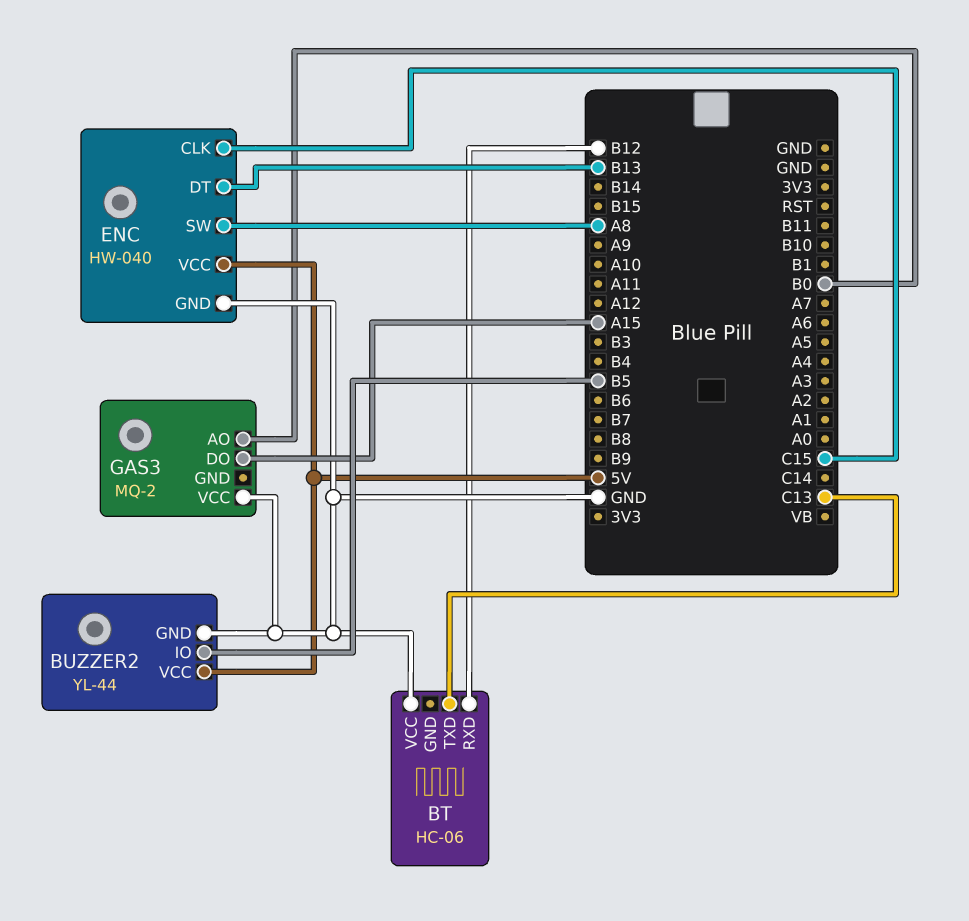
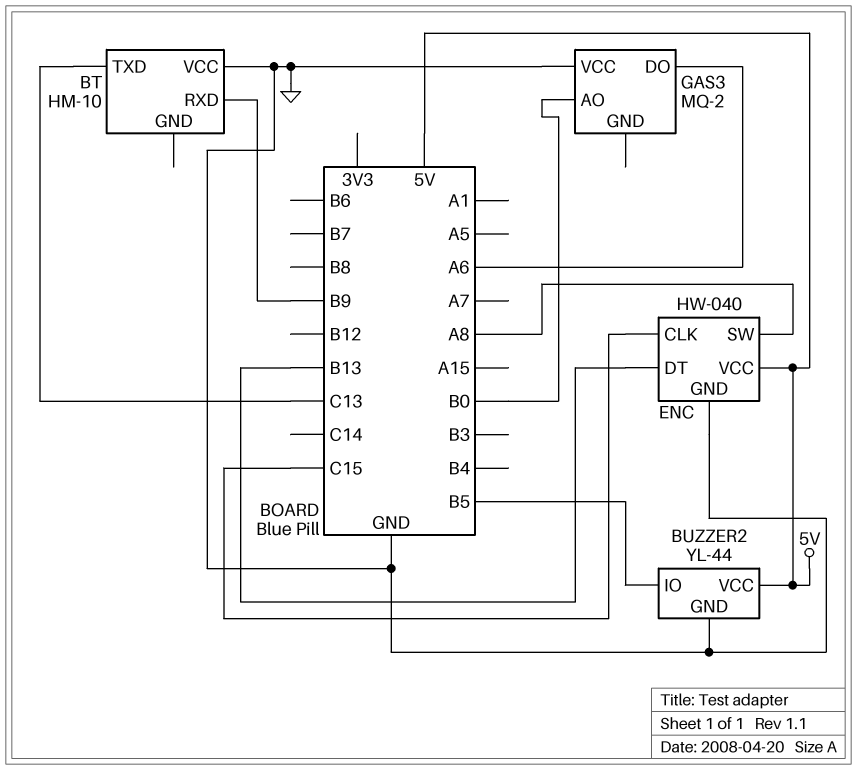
BT: HC-06 -> HM-10
BT pin RXD: B12 -> B9
GAS3 pin DO: A15 -> A6

